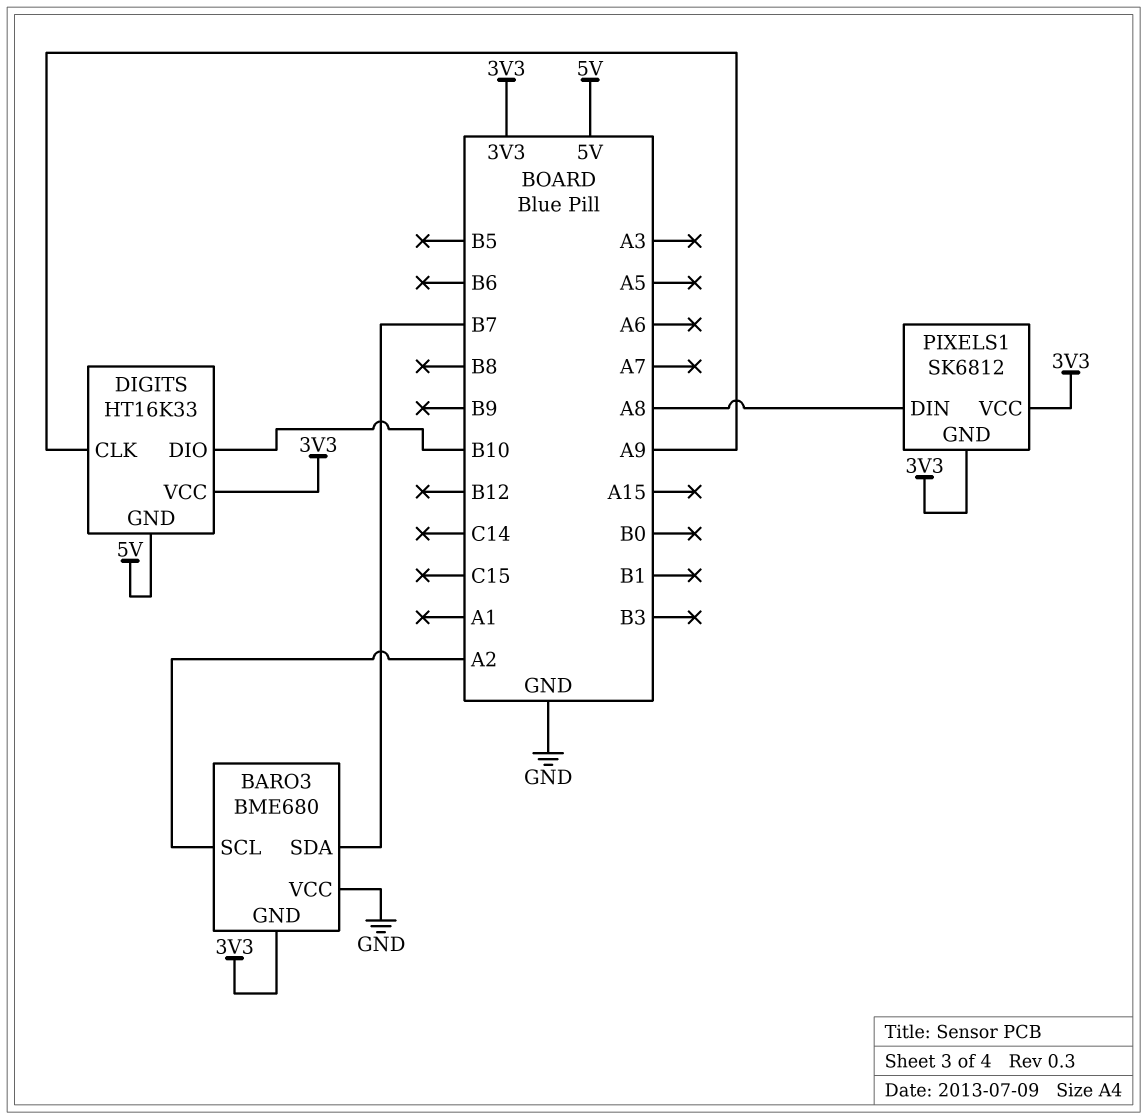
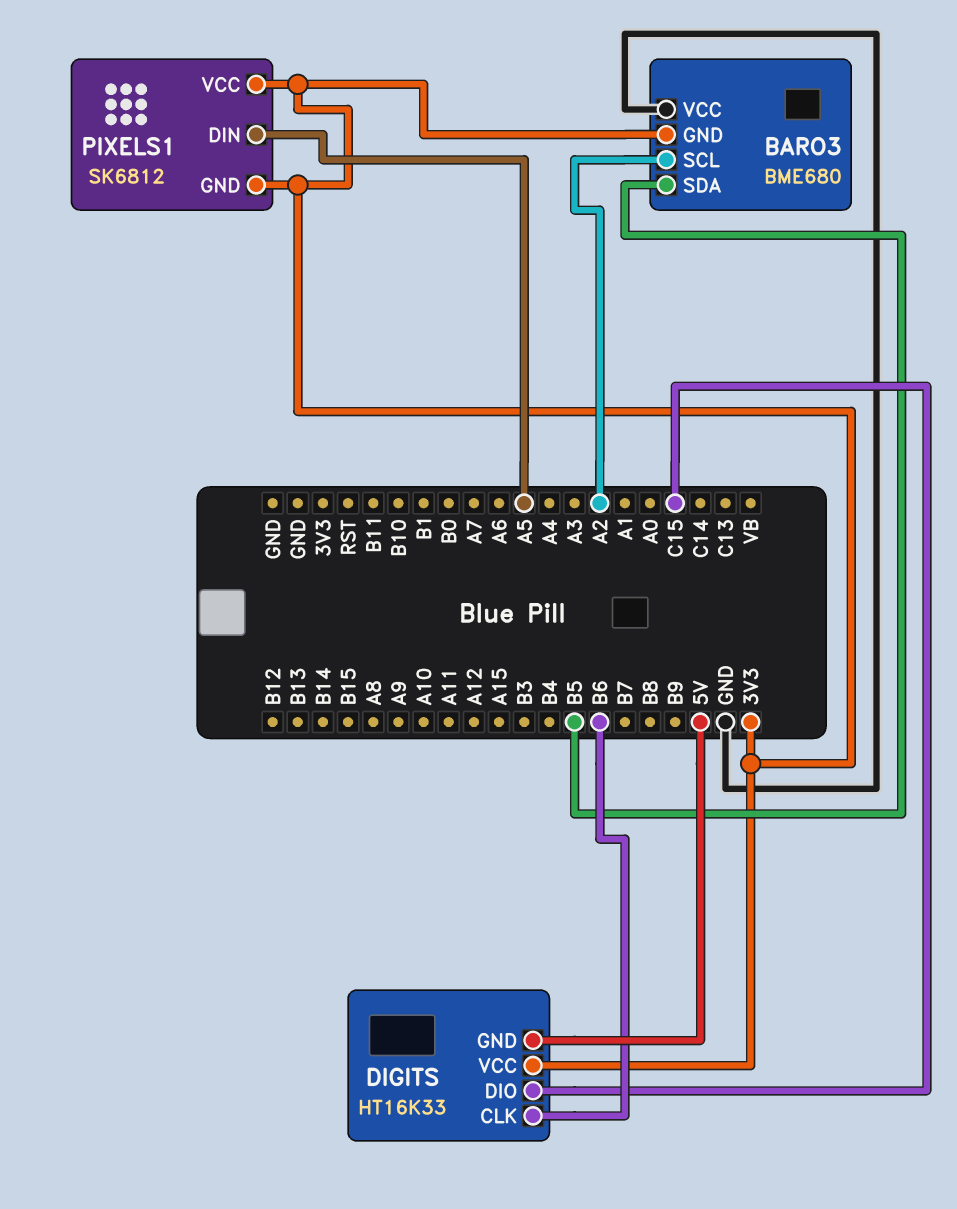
BARO3 pin SDA: B7 -> B5
DIGITS pin CLK: A9 -> B6
DIGITS pin DIO: B10 -> C15
PIXELS1 pin DIN: A8 -> A5

